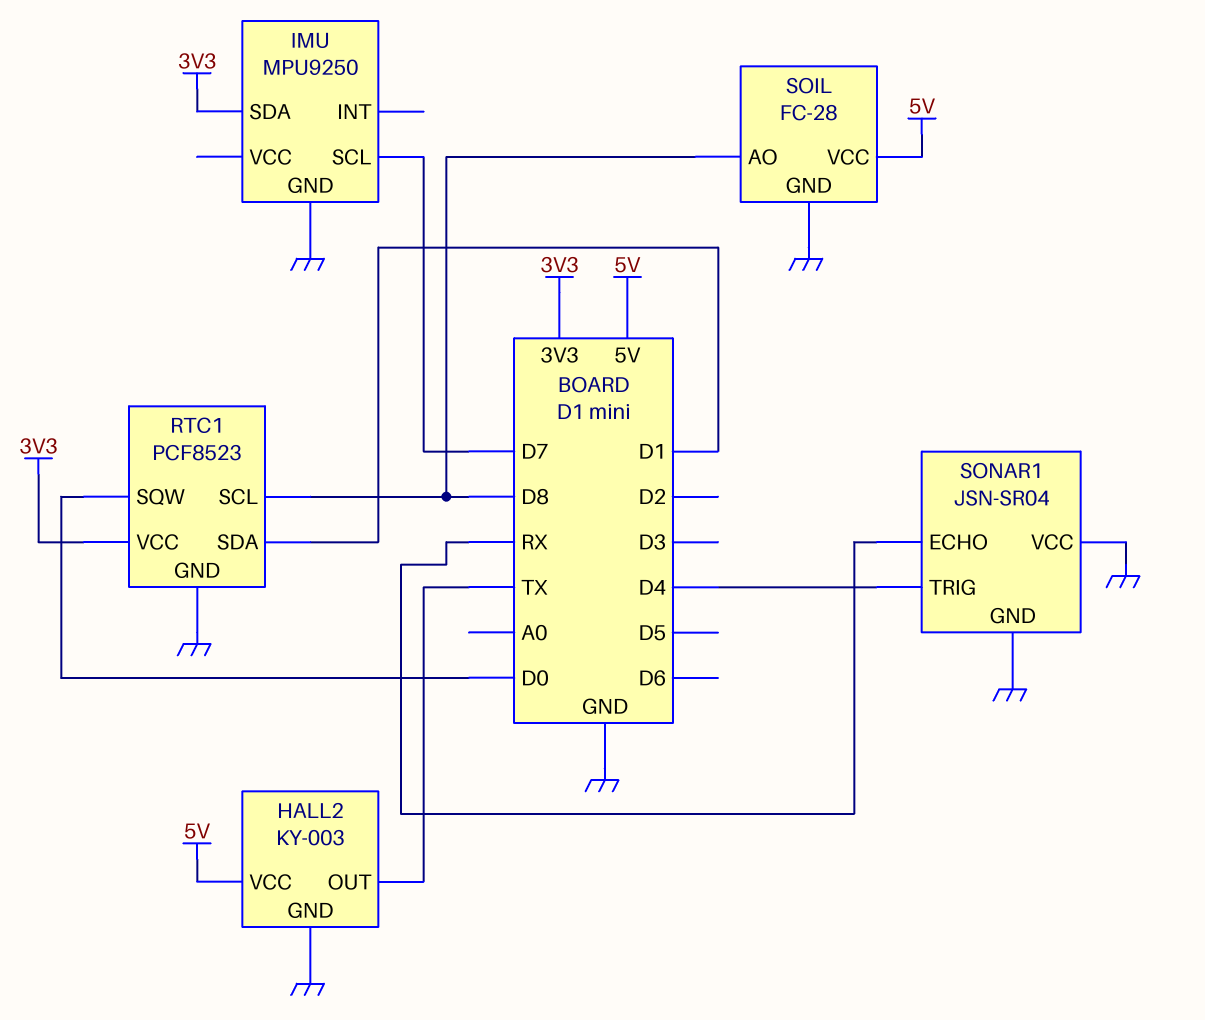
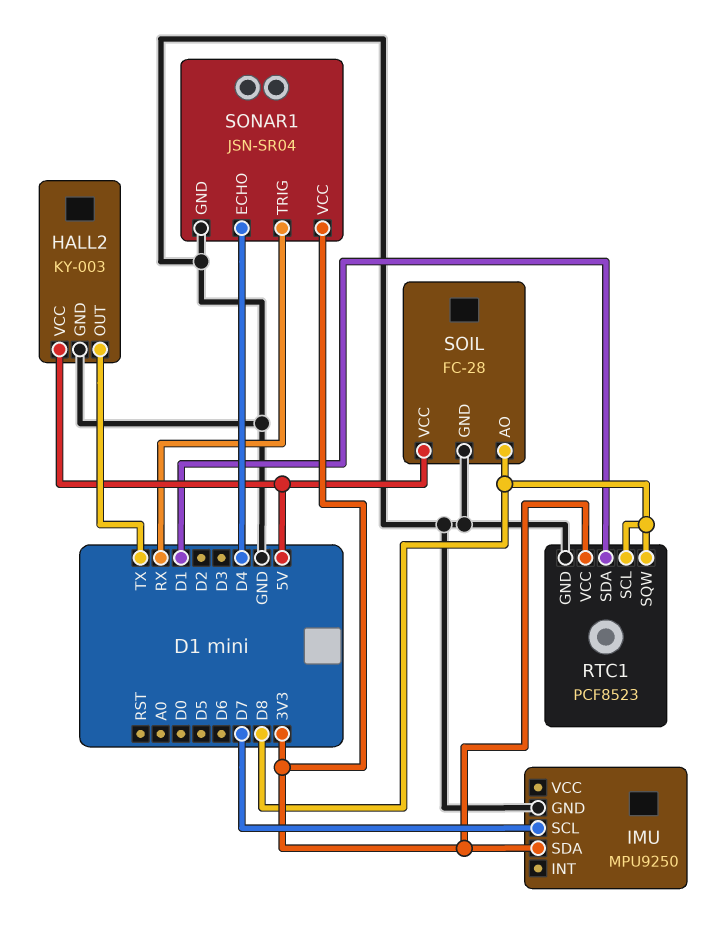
RTC1 pin SQW: D0 -> D8
SONAR1 pin ECHO: RX -> D4
SONAR1 pin TRIG: D4 -> RX
SONAR1 pin VCC: GND -> 3V3

